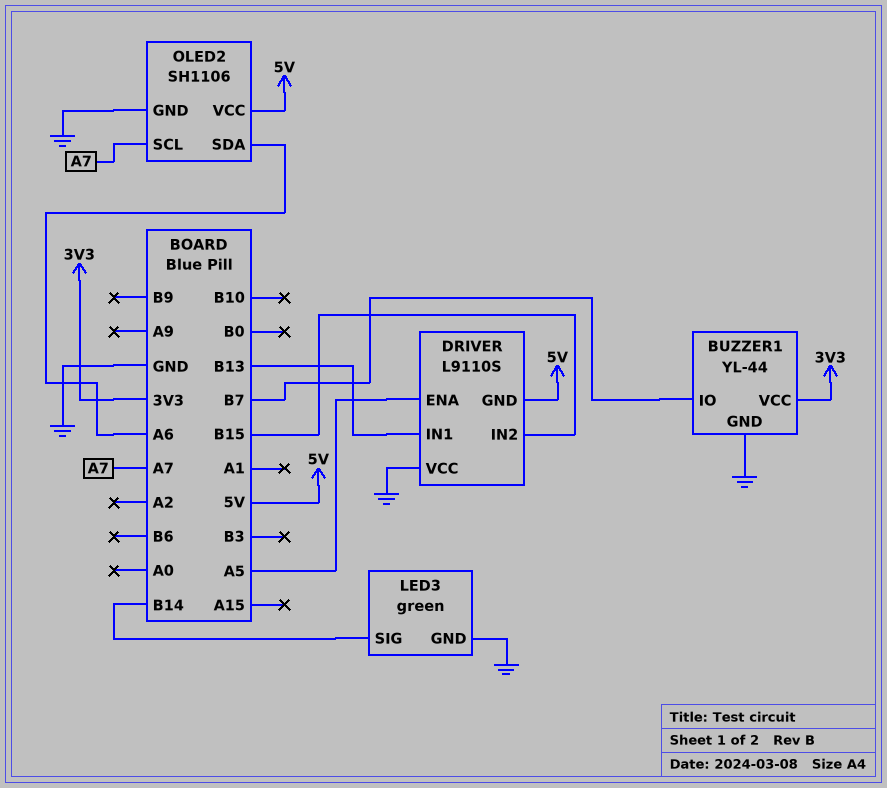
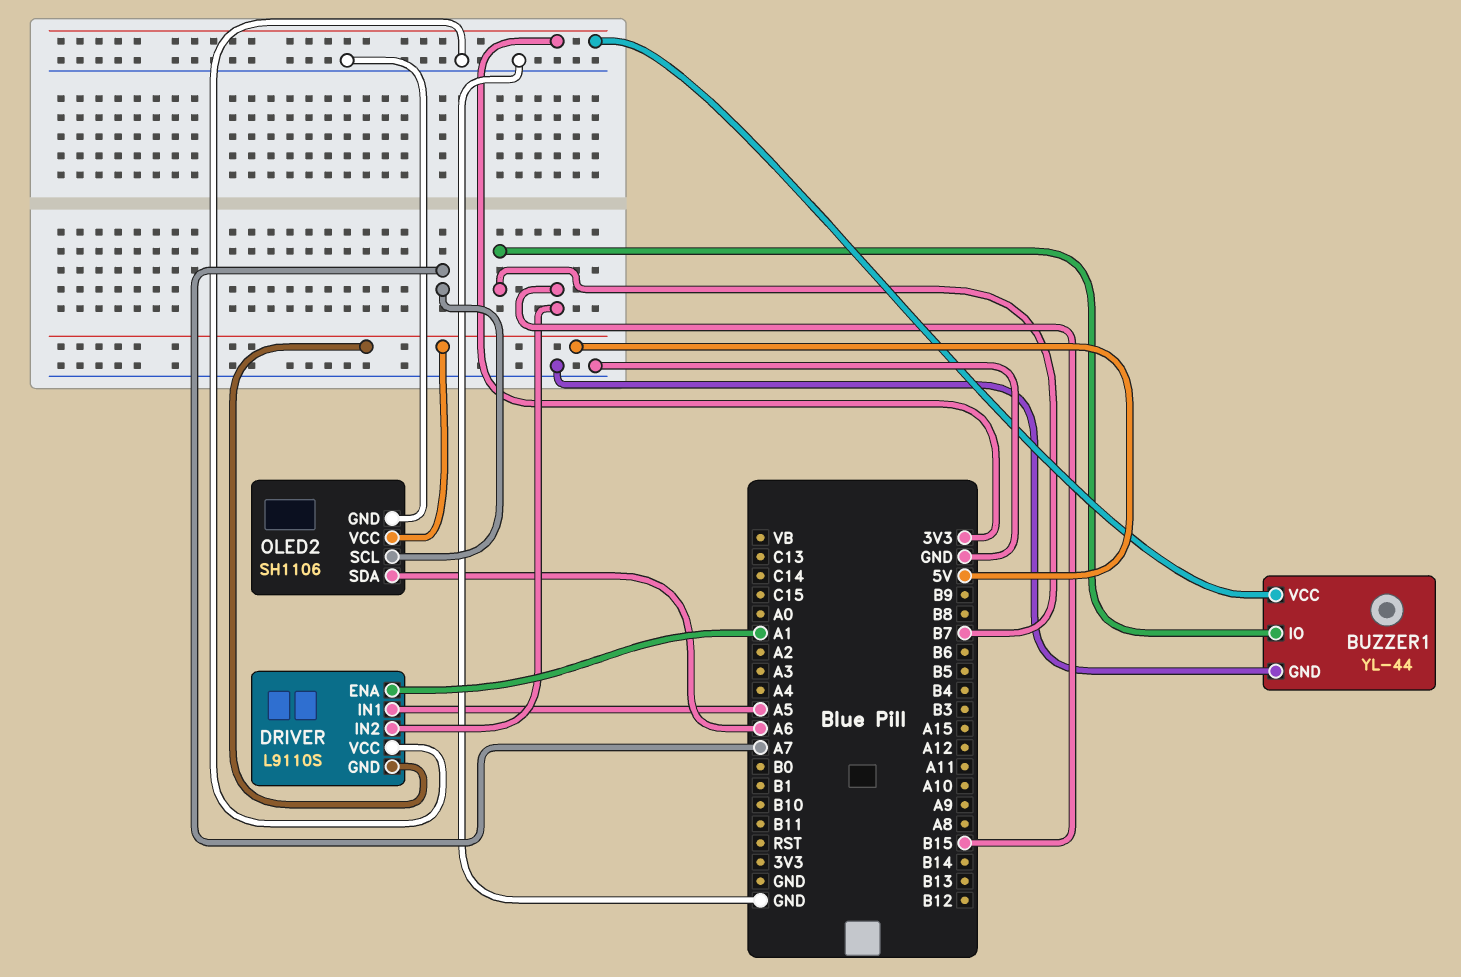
DRIVER pin ENA: A5 -> A1
DRIVER pin IN1: B13 -> A5
LED3: green -> none
LED3 pin GND: GND -> none
LED3 pin SIG: B14 -> none

